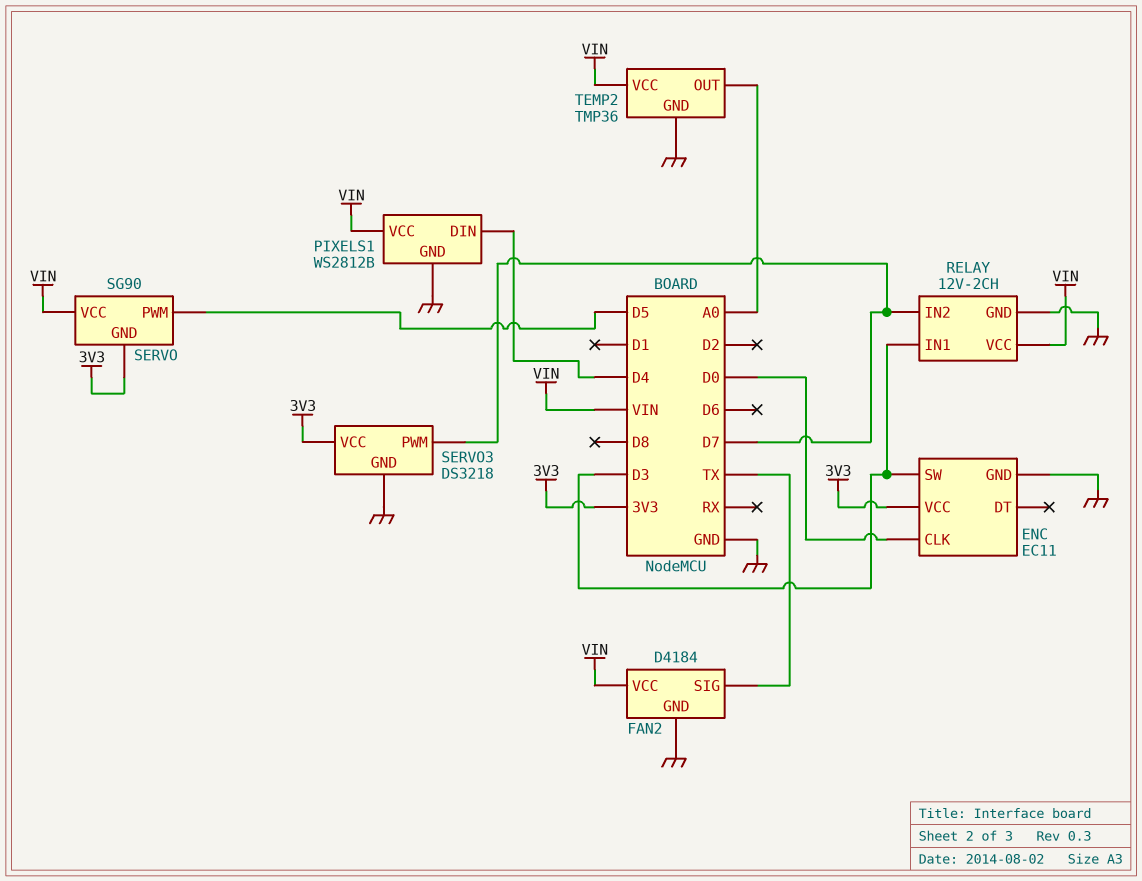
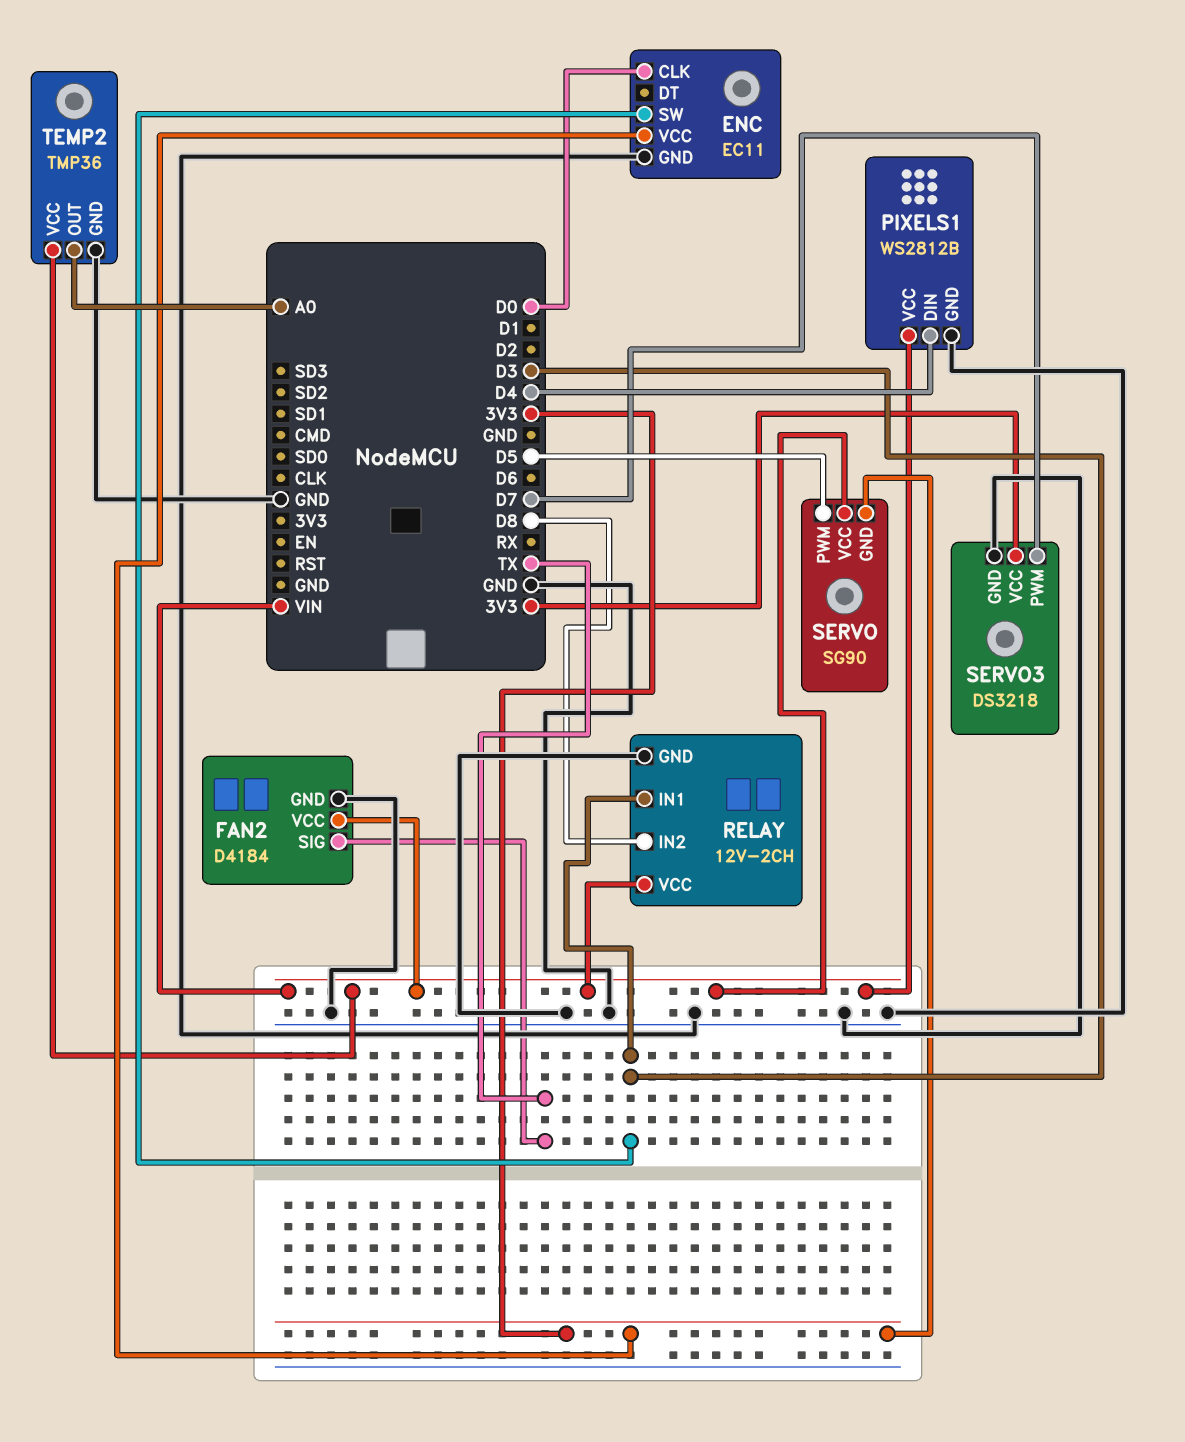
RELAY pin IN2: D7 -> D8

